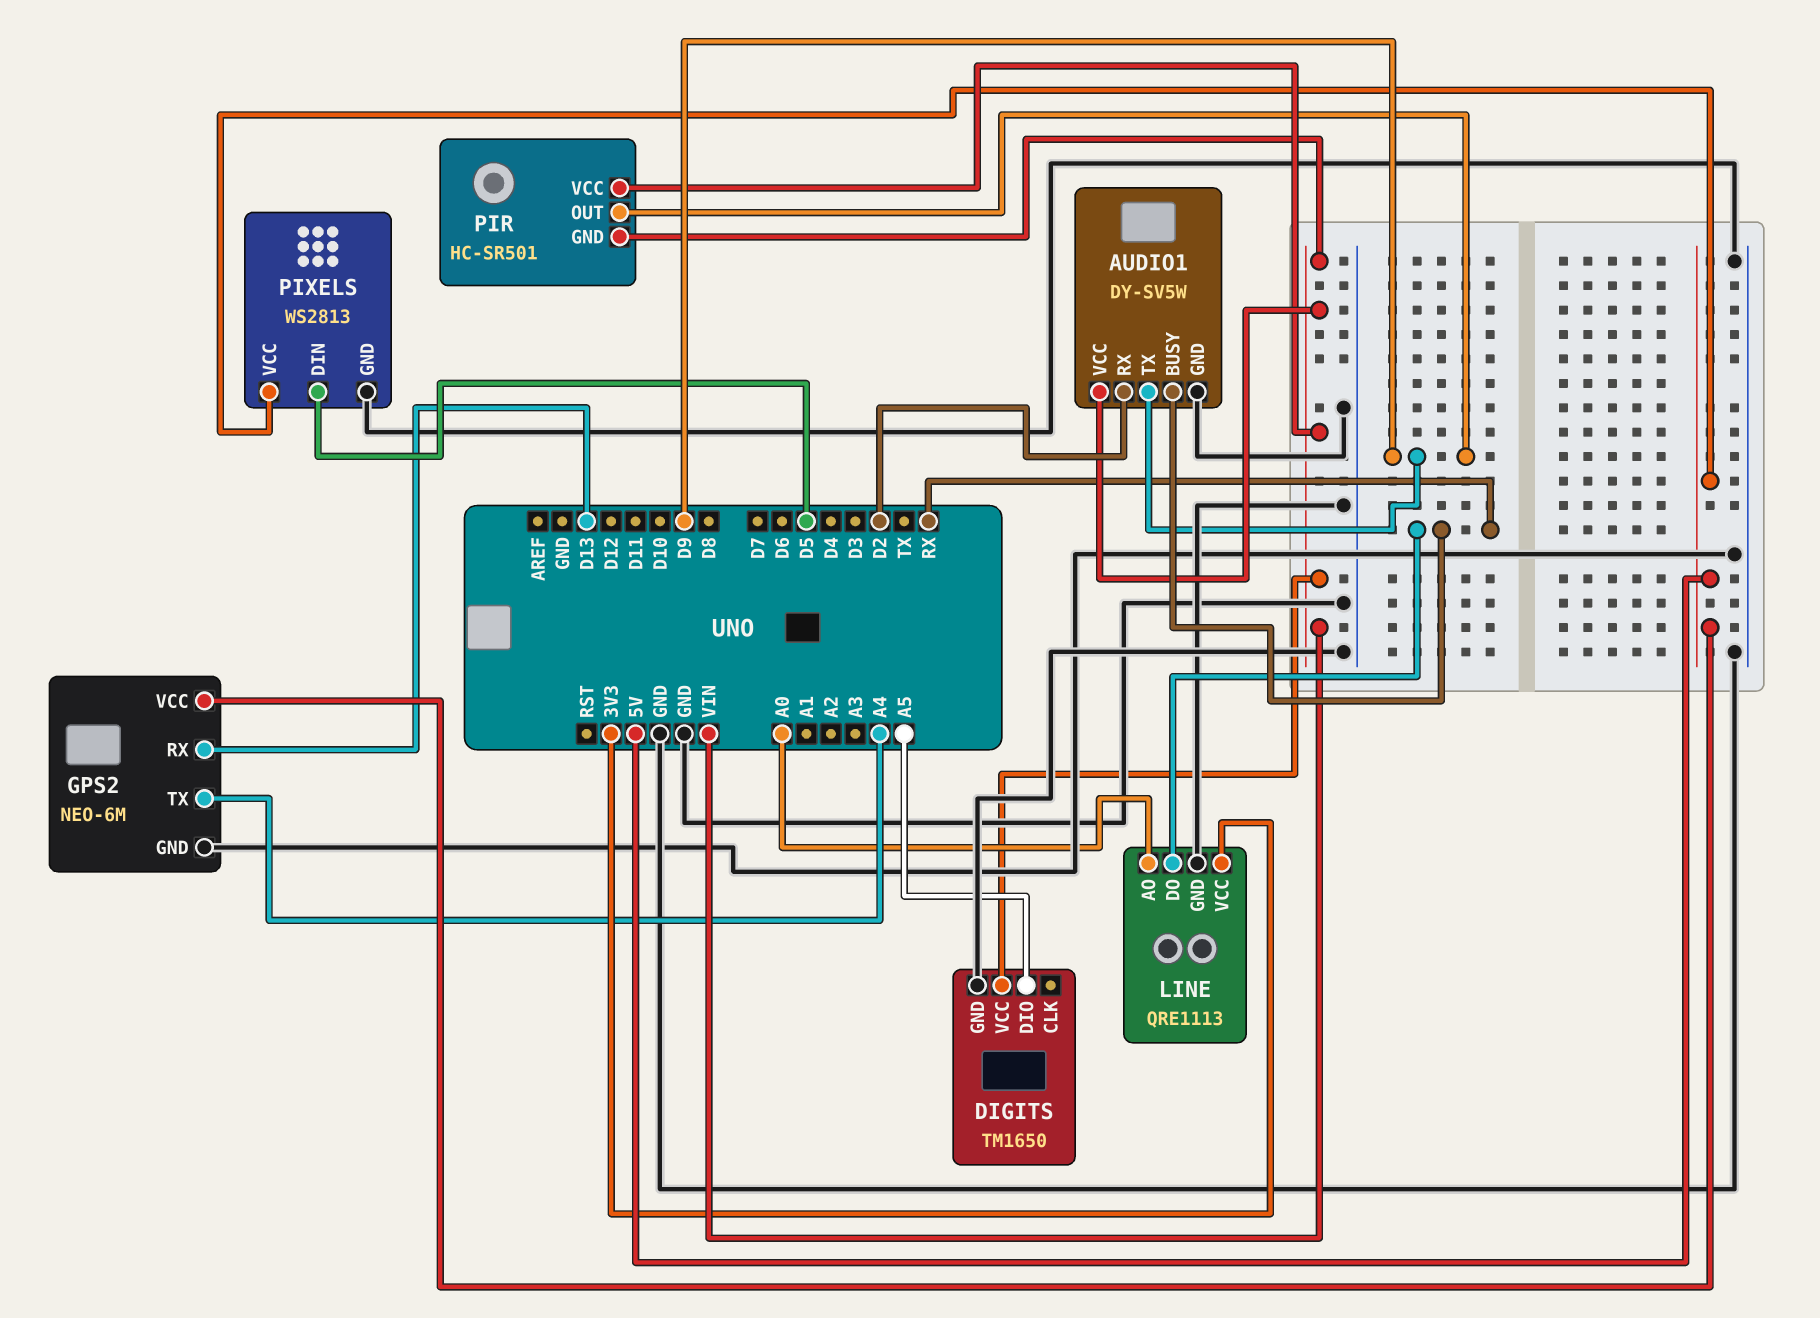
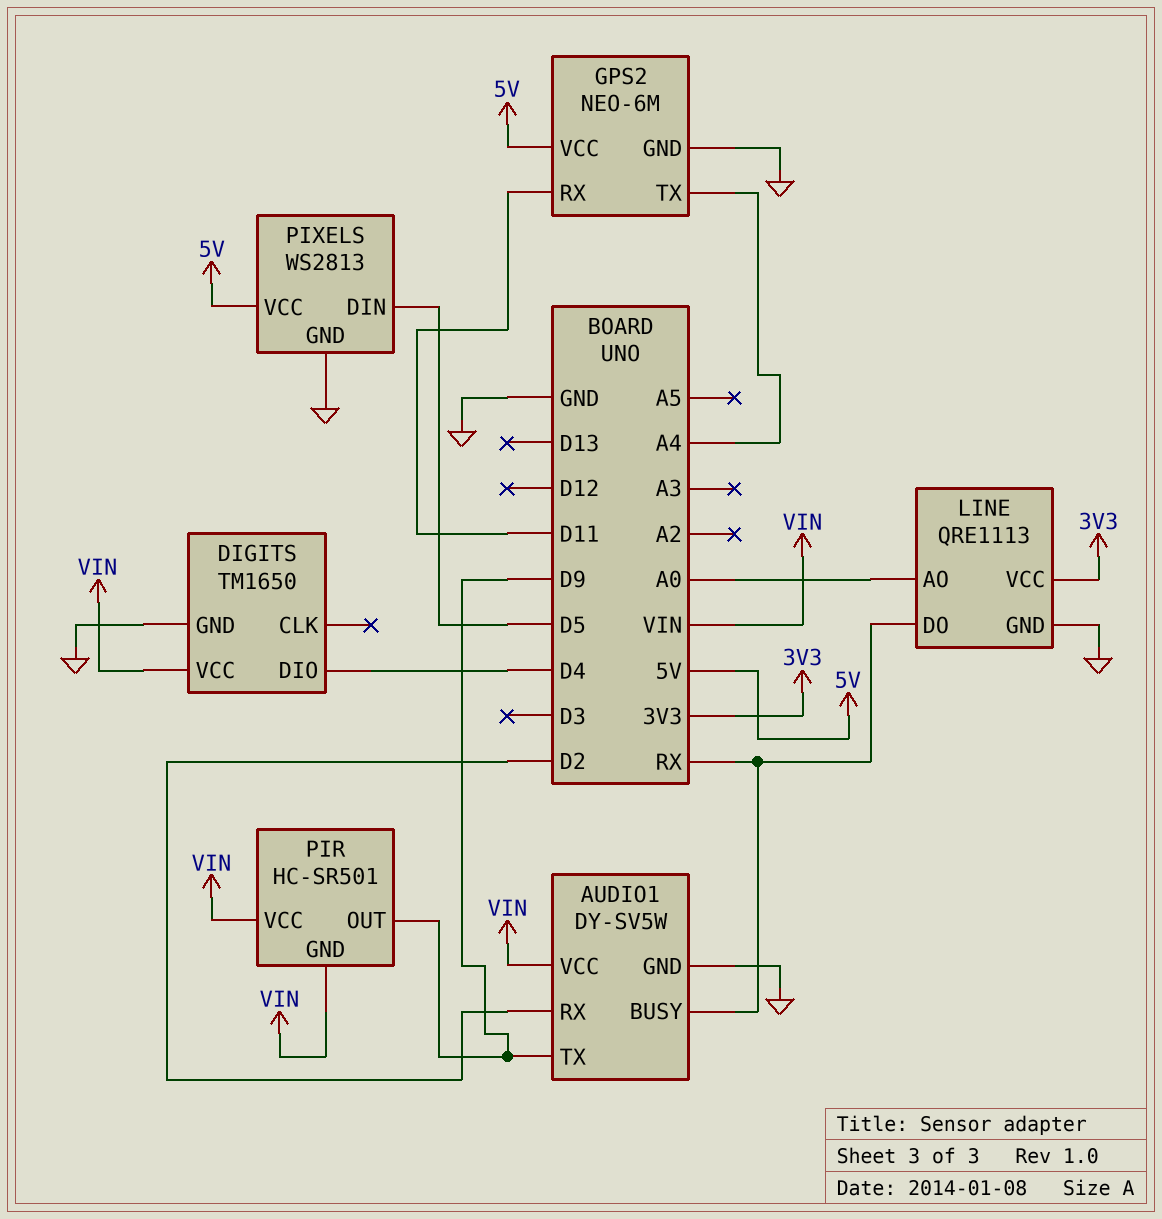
DIGITS pin DIO: A5 -> D4
GPS2 pin RX: D13 -> D11

